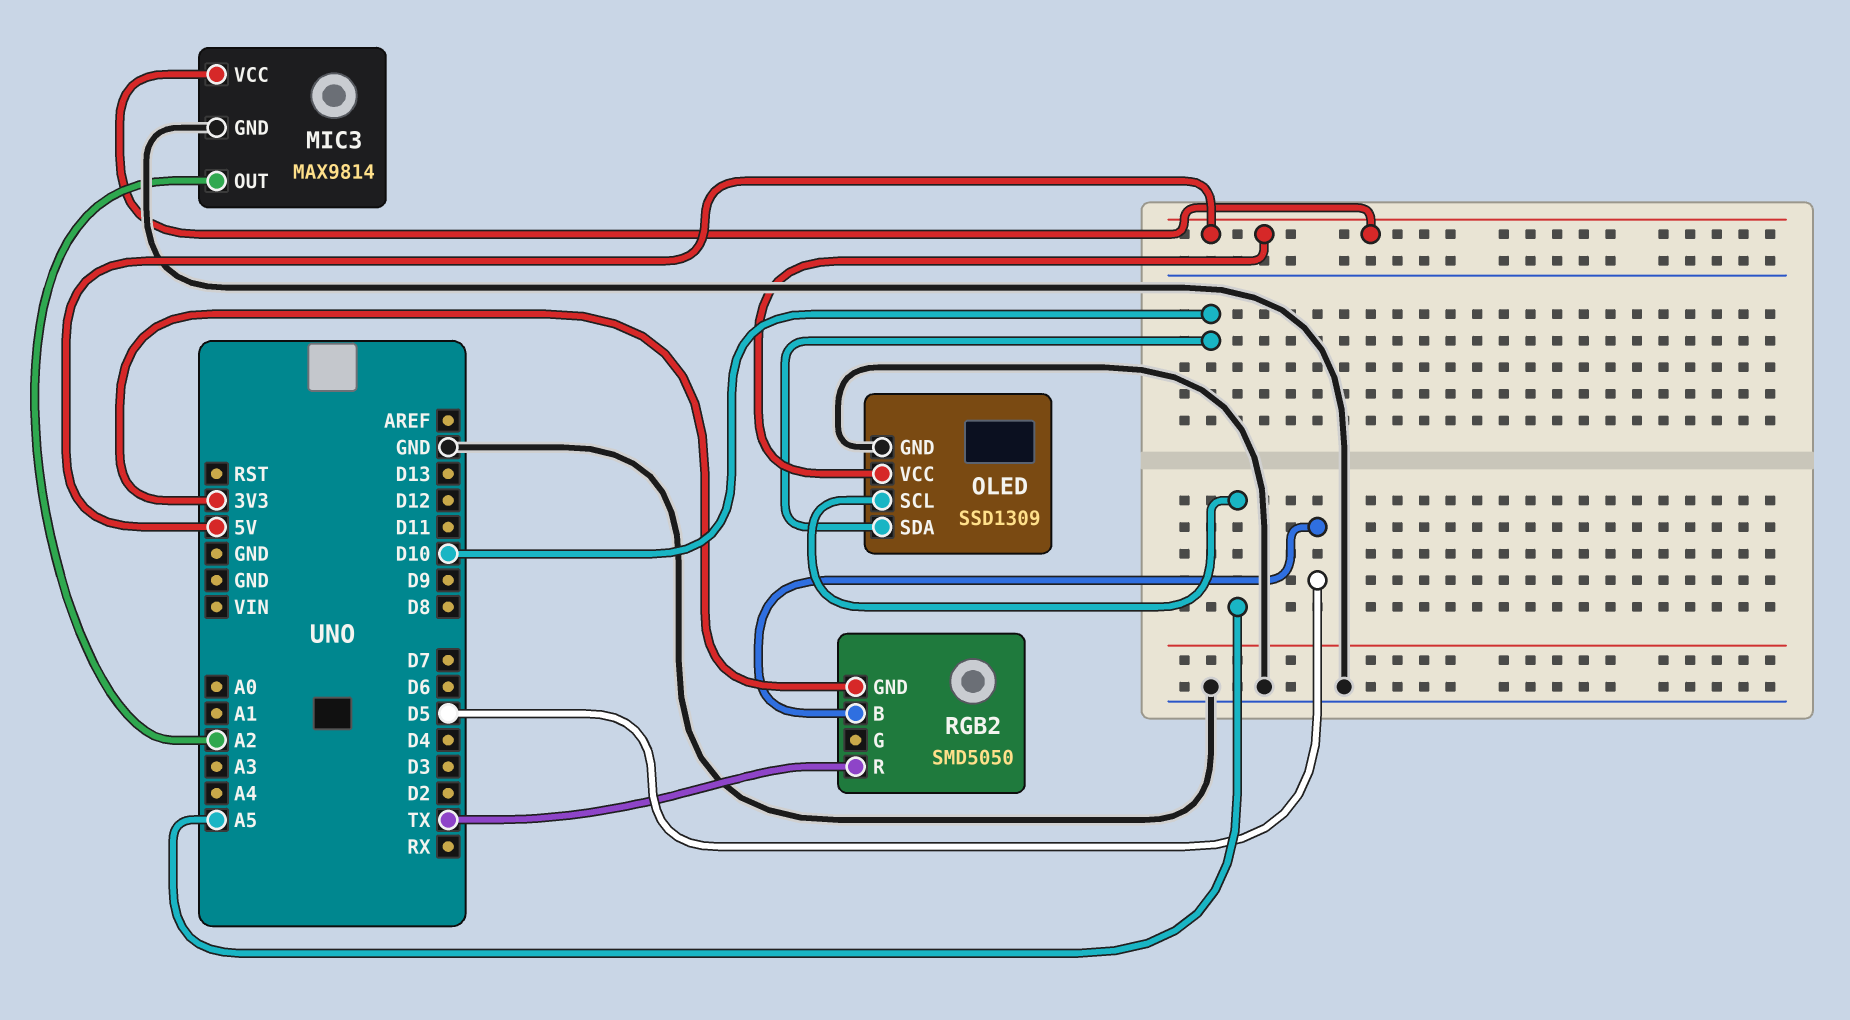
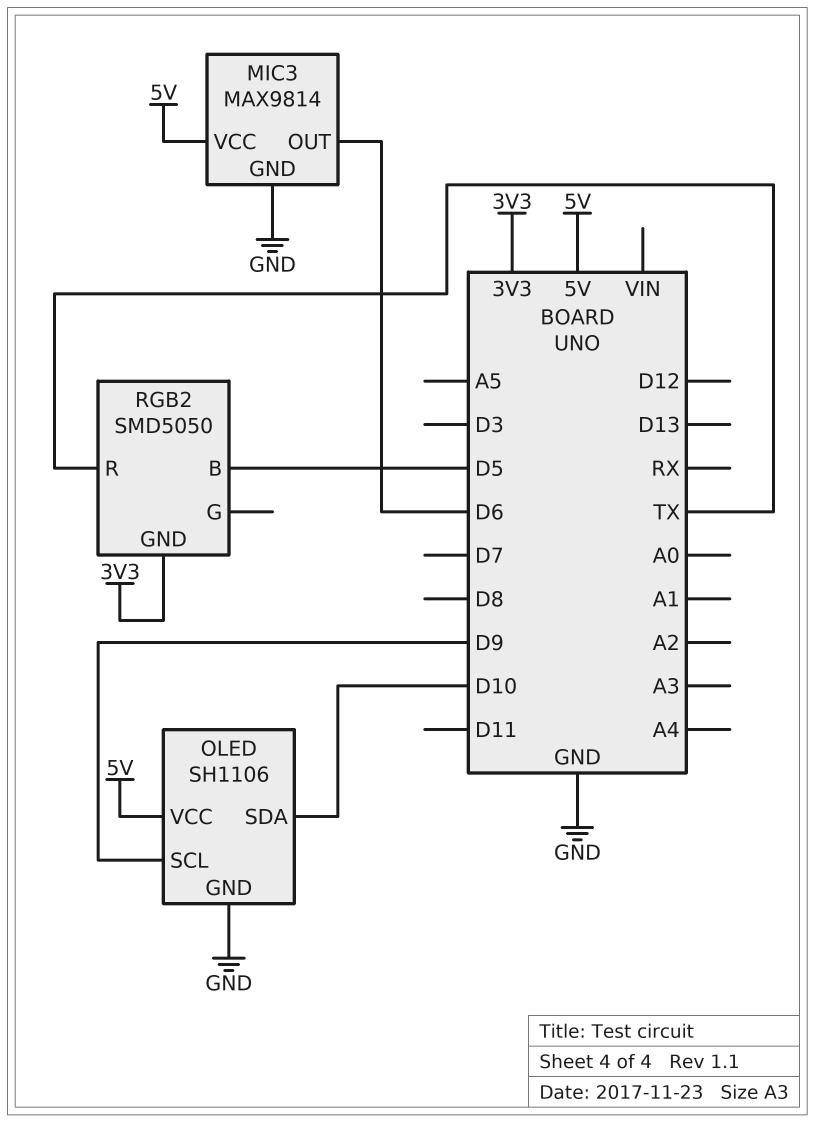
MIC3 pin OUT: A2 -> D6
OLED: SSD1309 -> SH1106
OLED pin SCL: A5 -> D9

